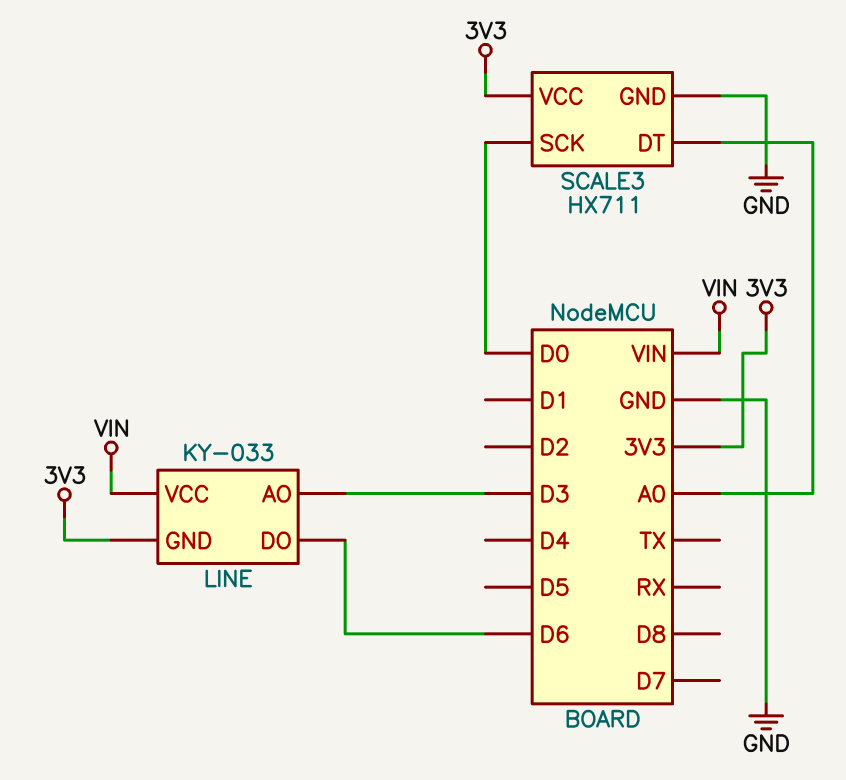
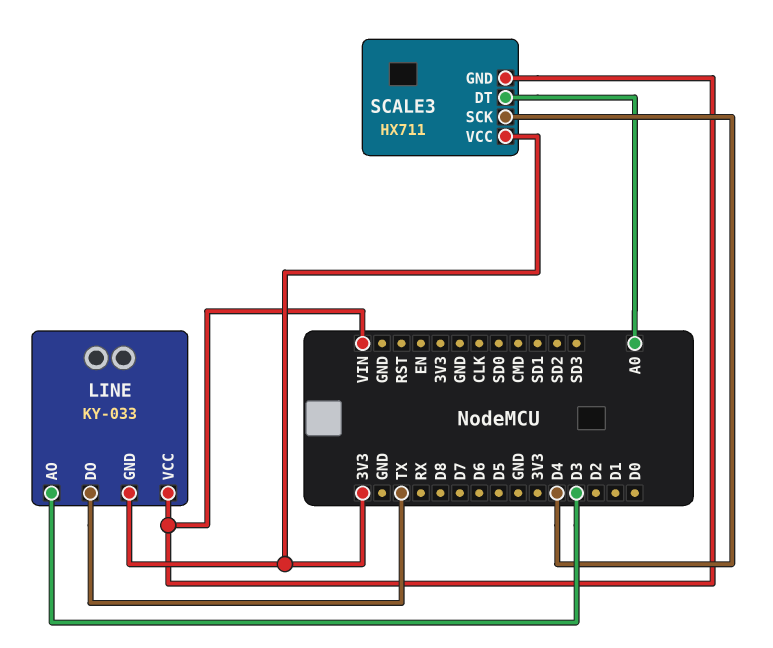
LINE pin DO: D6 -> TX
SCALE3 pin GND: GND -> VIN
SCALE3 pin SCK: D0 -> D4

